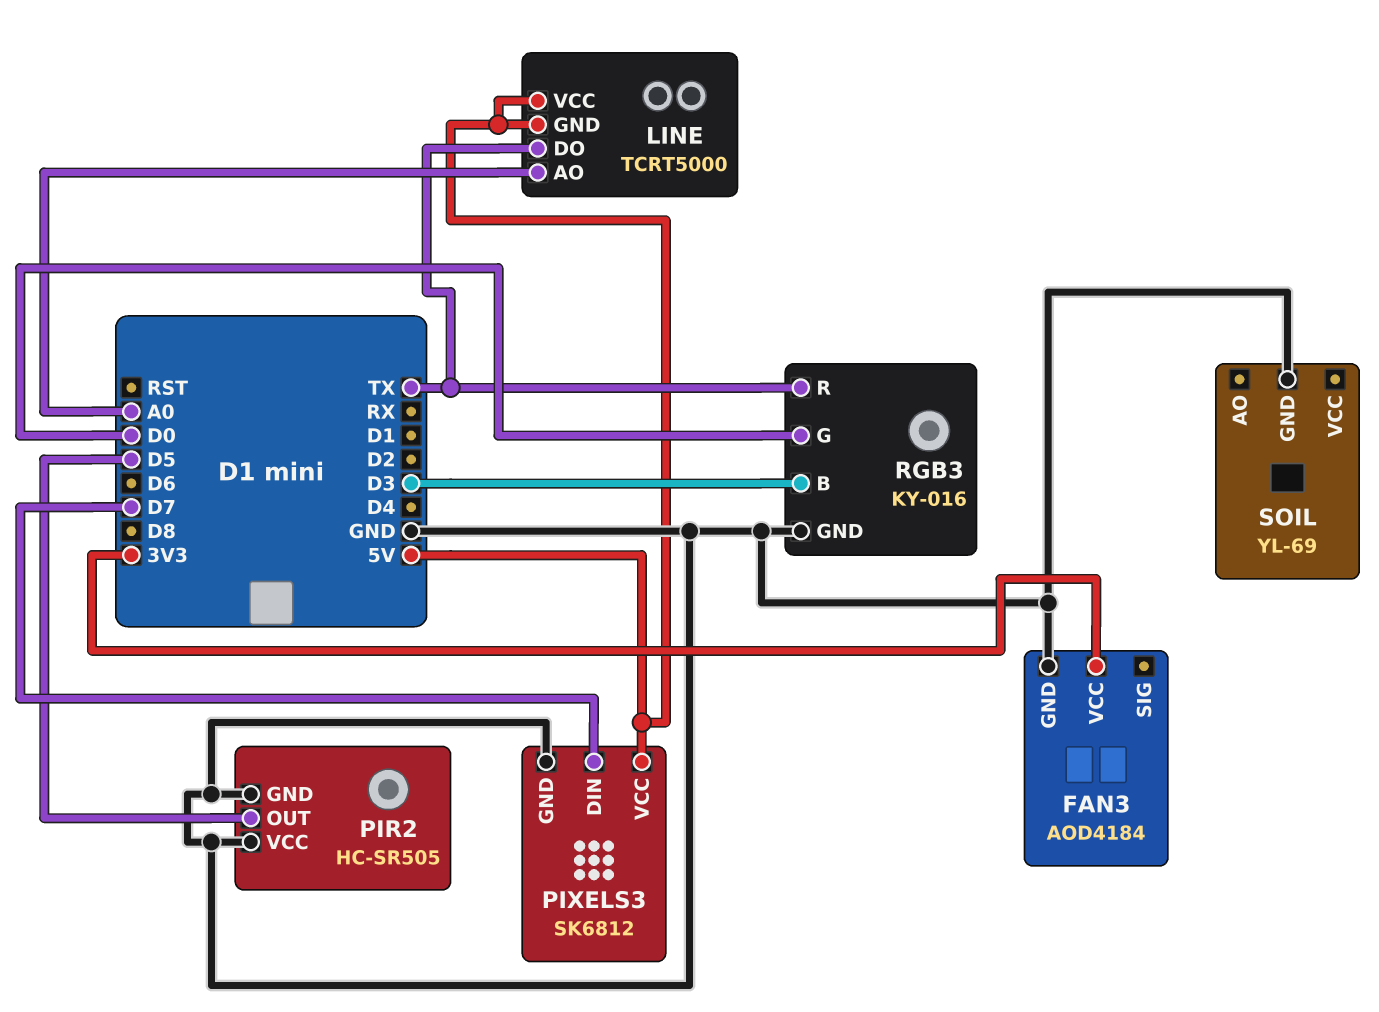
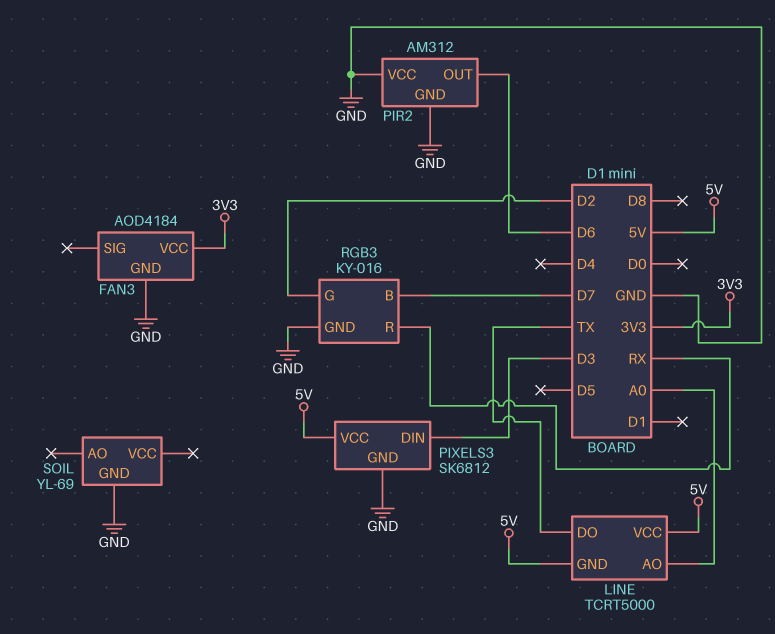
PIR2: HC-SR505 -> AM312
PIR2 pin OUT: D5 -> D6
PIXELS3 pin DIN: D7 -> D3
RGB3 pin B: D3 -> D7
RGB3 pin G: D0 -> D2
RGB3 pin R: TX -> RX

